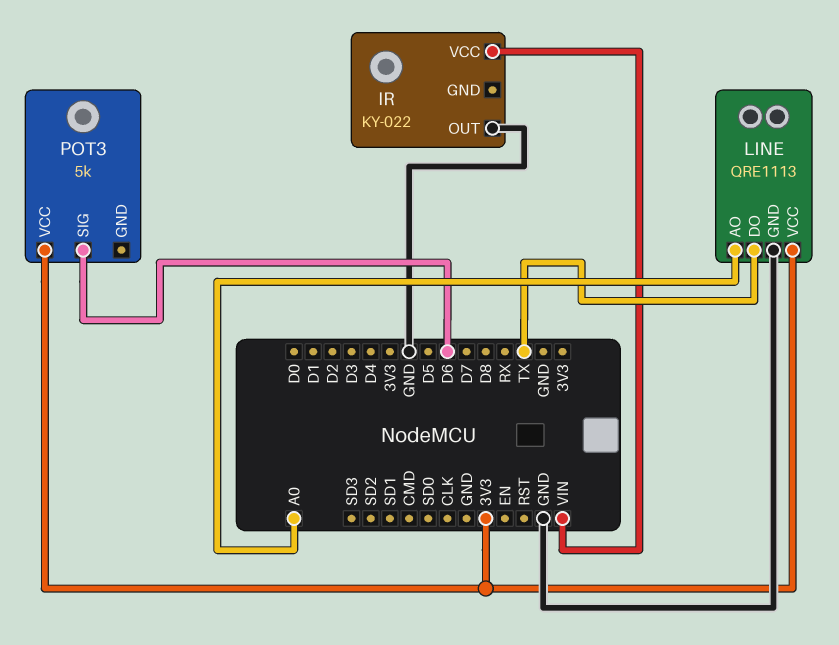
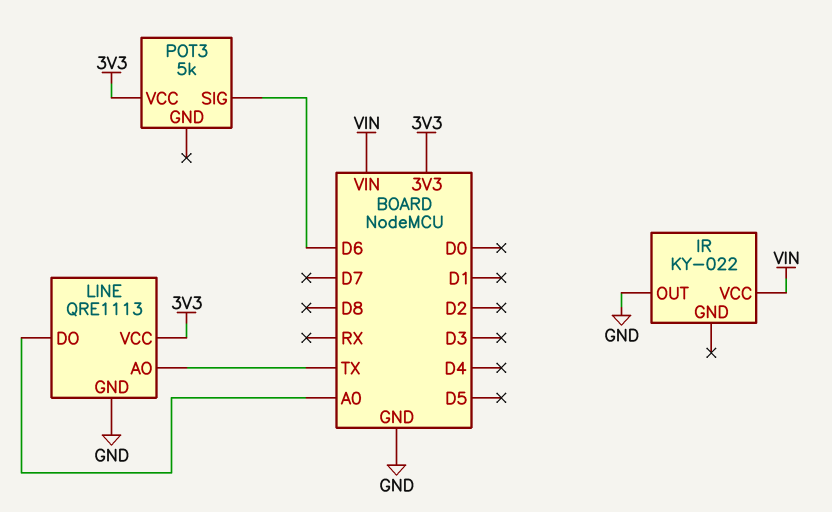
LINE pin AO: A0 -> TX
LINE pin DO: TX -> A0

